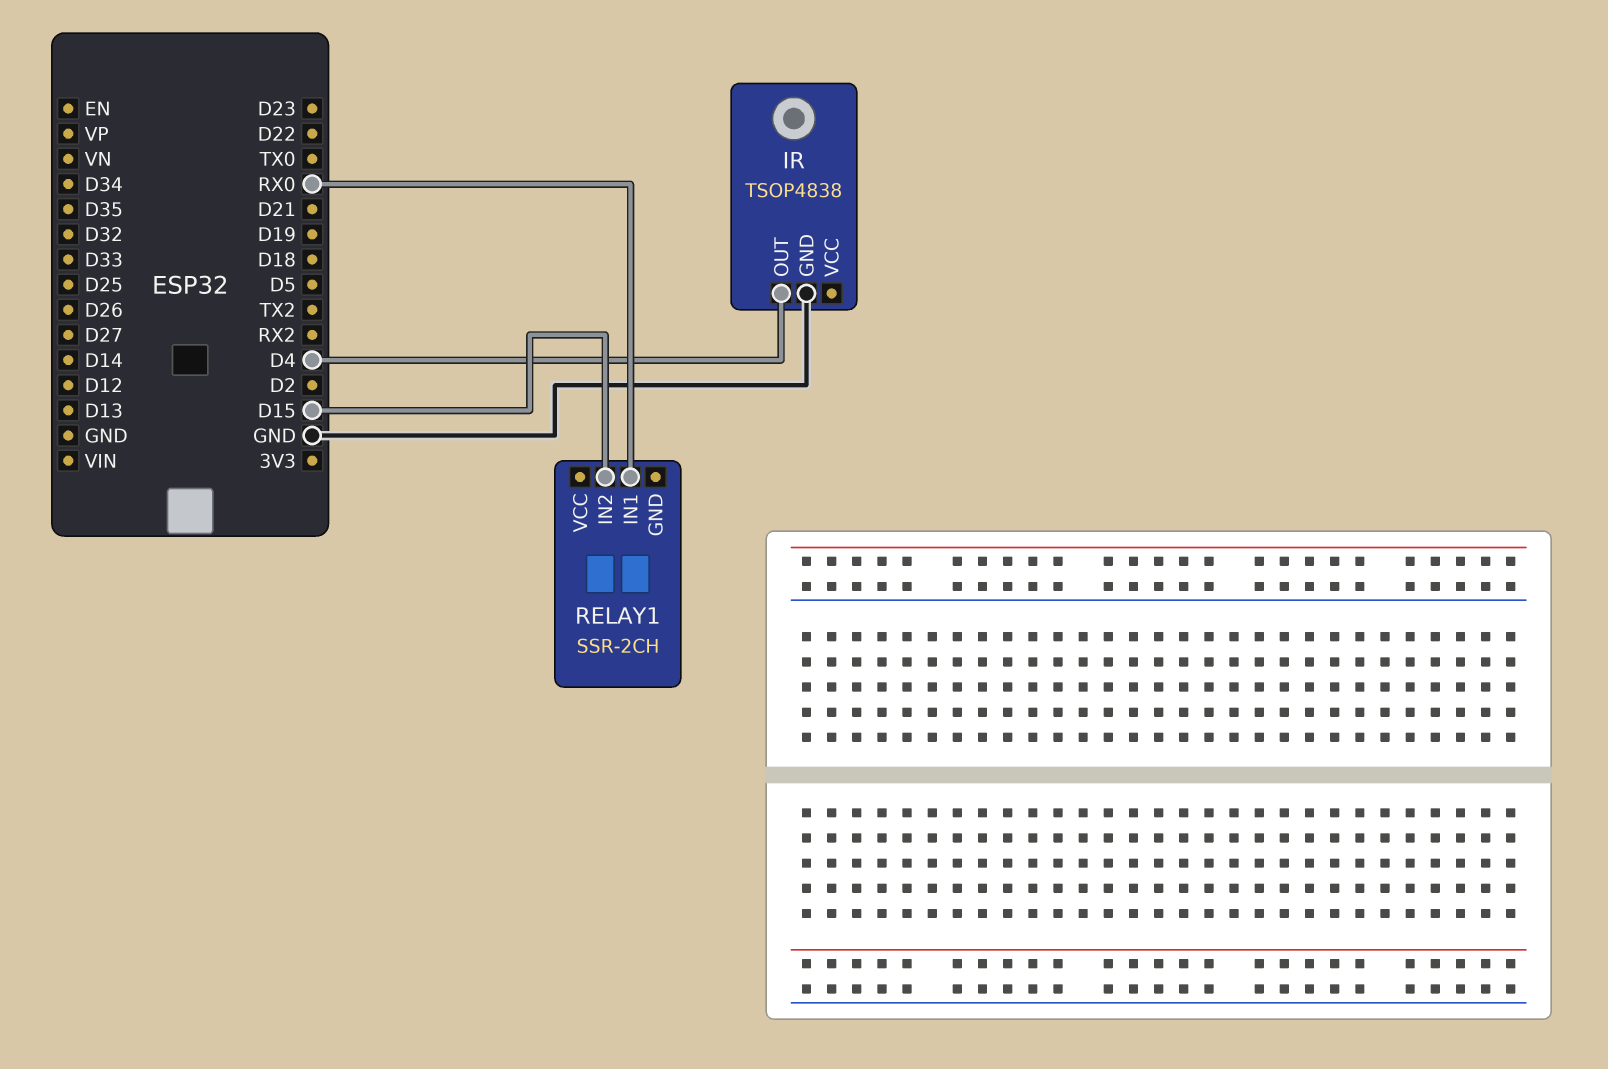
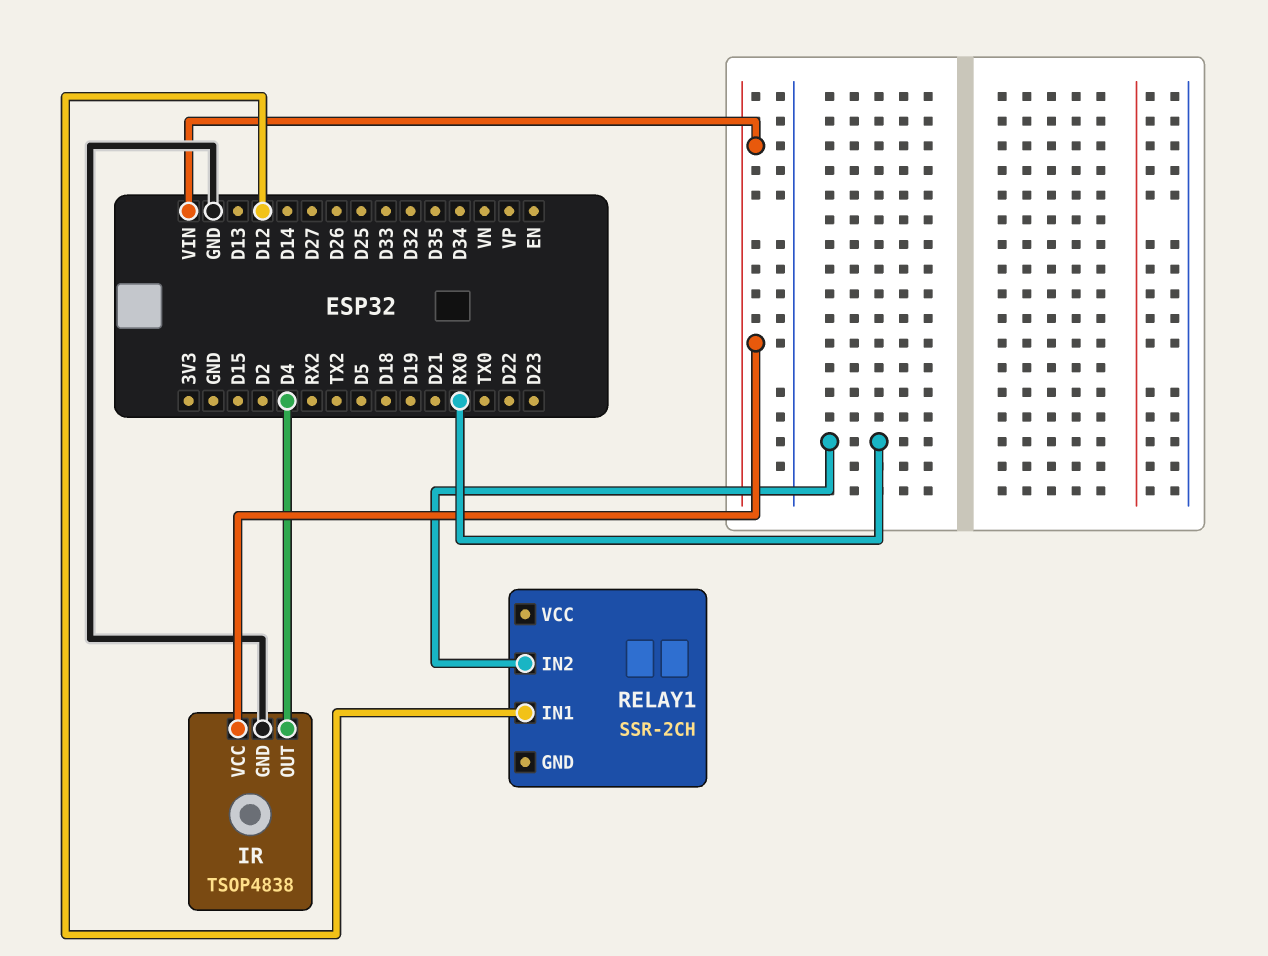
IR pin VCC: none -> VIN
RELAY1 pin IN1: RX0 -> D12
RELAY1 pin IN2: D15 -> RX0

